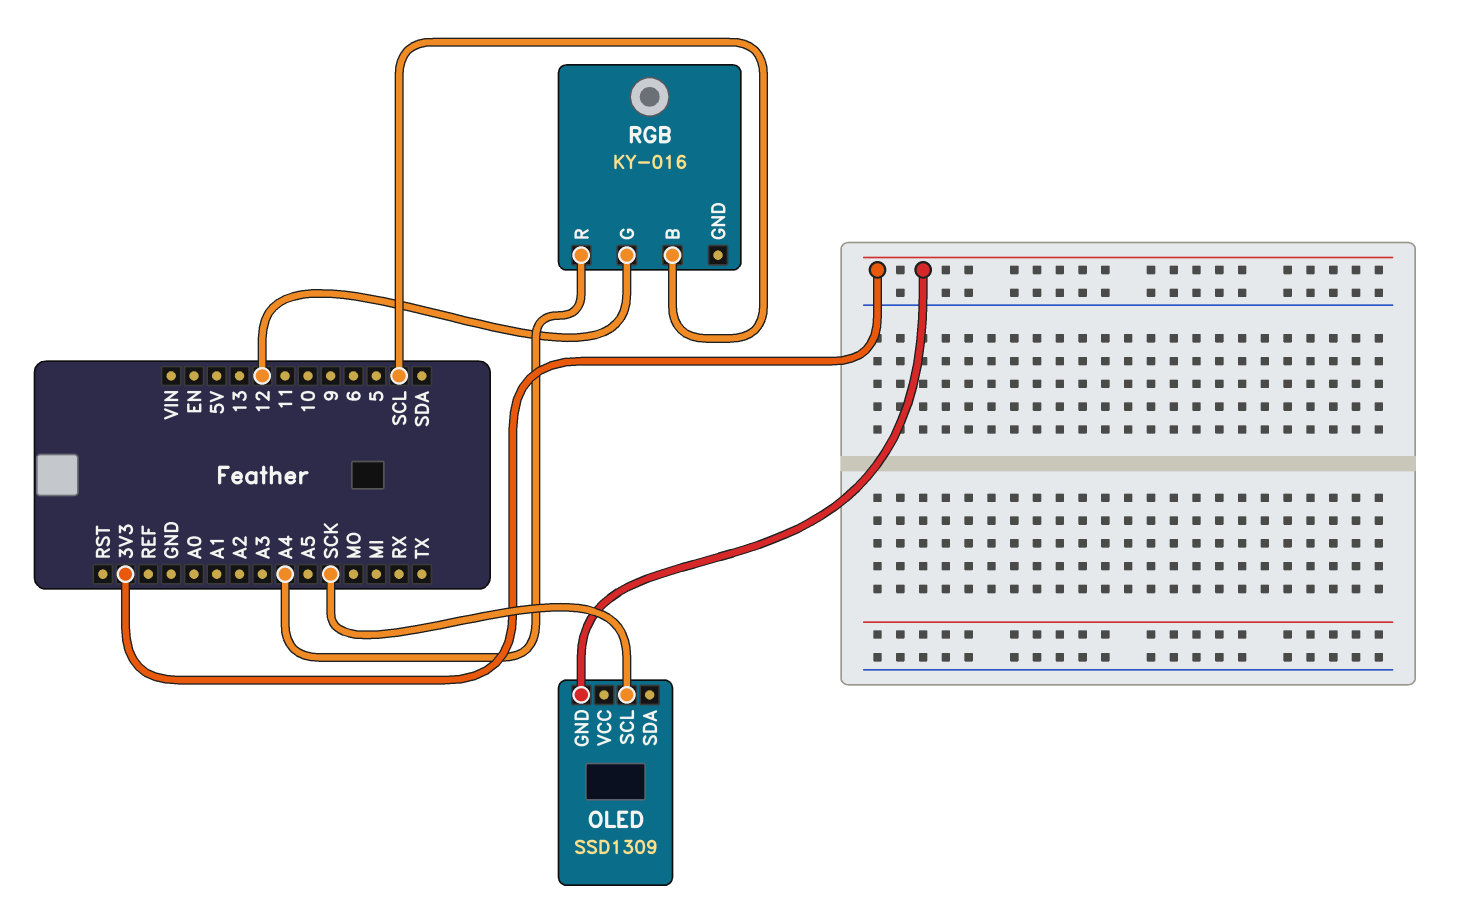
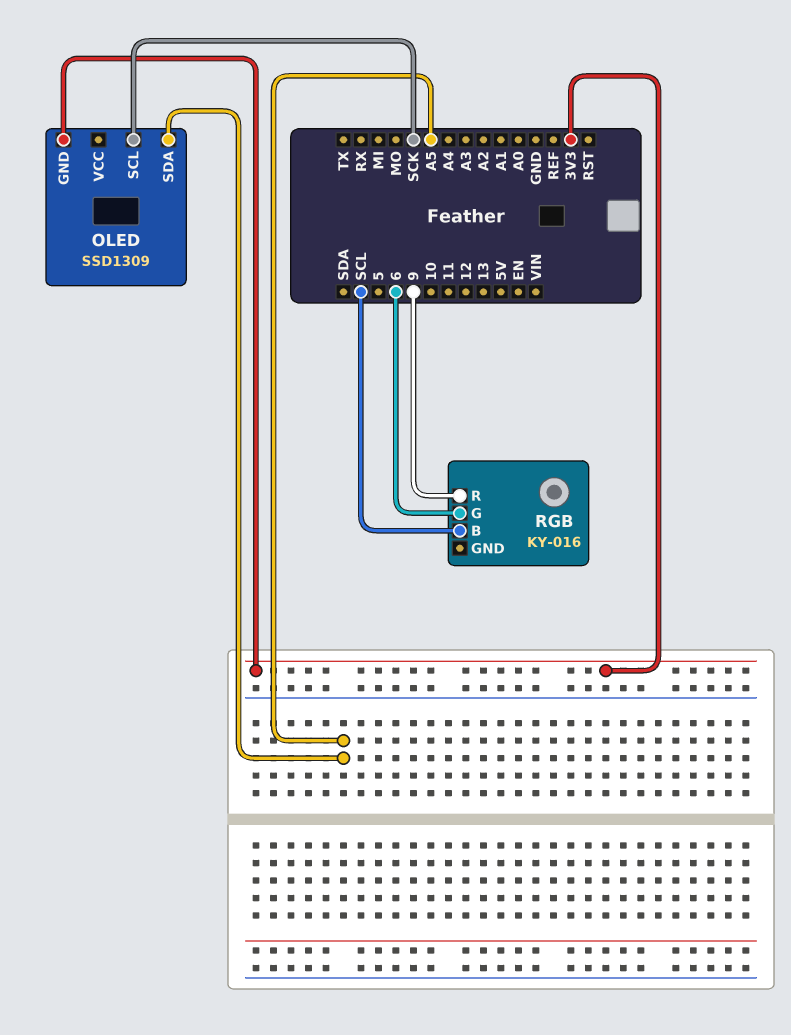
OLED pin SDA: none -> A5
RGB pin G: 12 -> 6
RGB pin R: A4 -> 9

